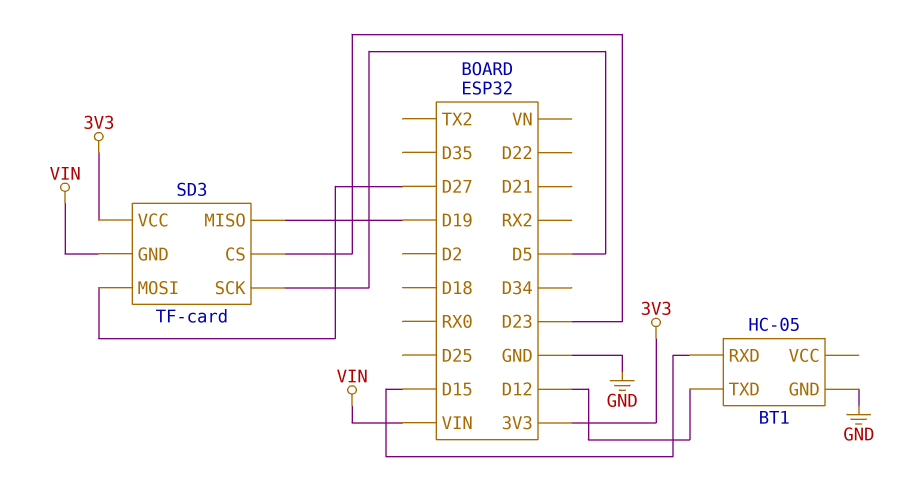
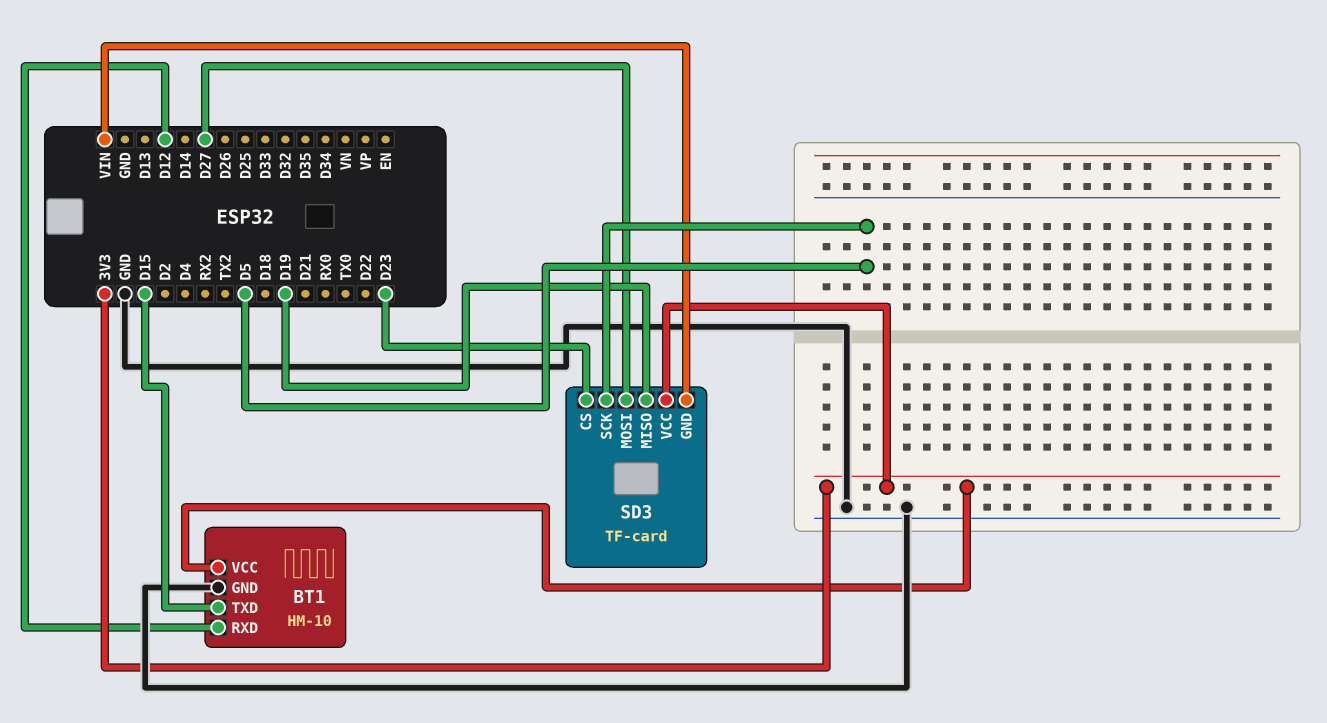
BT1: HC-05 -> HM-10
BT1 pin RXD: D15 -> D12
BT1 pin TXD: D12 -> D15
BT1 pin VCC: none -> 3V3

